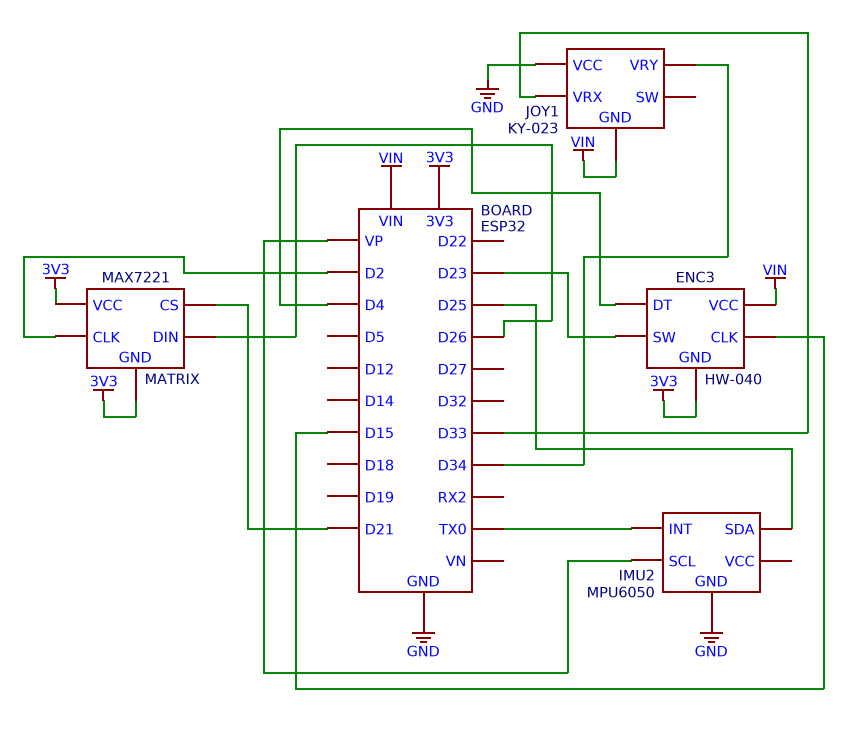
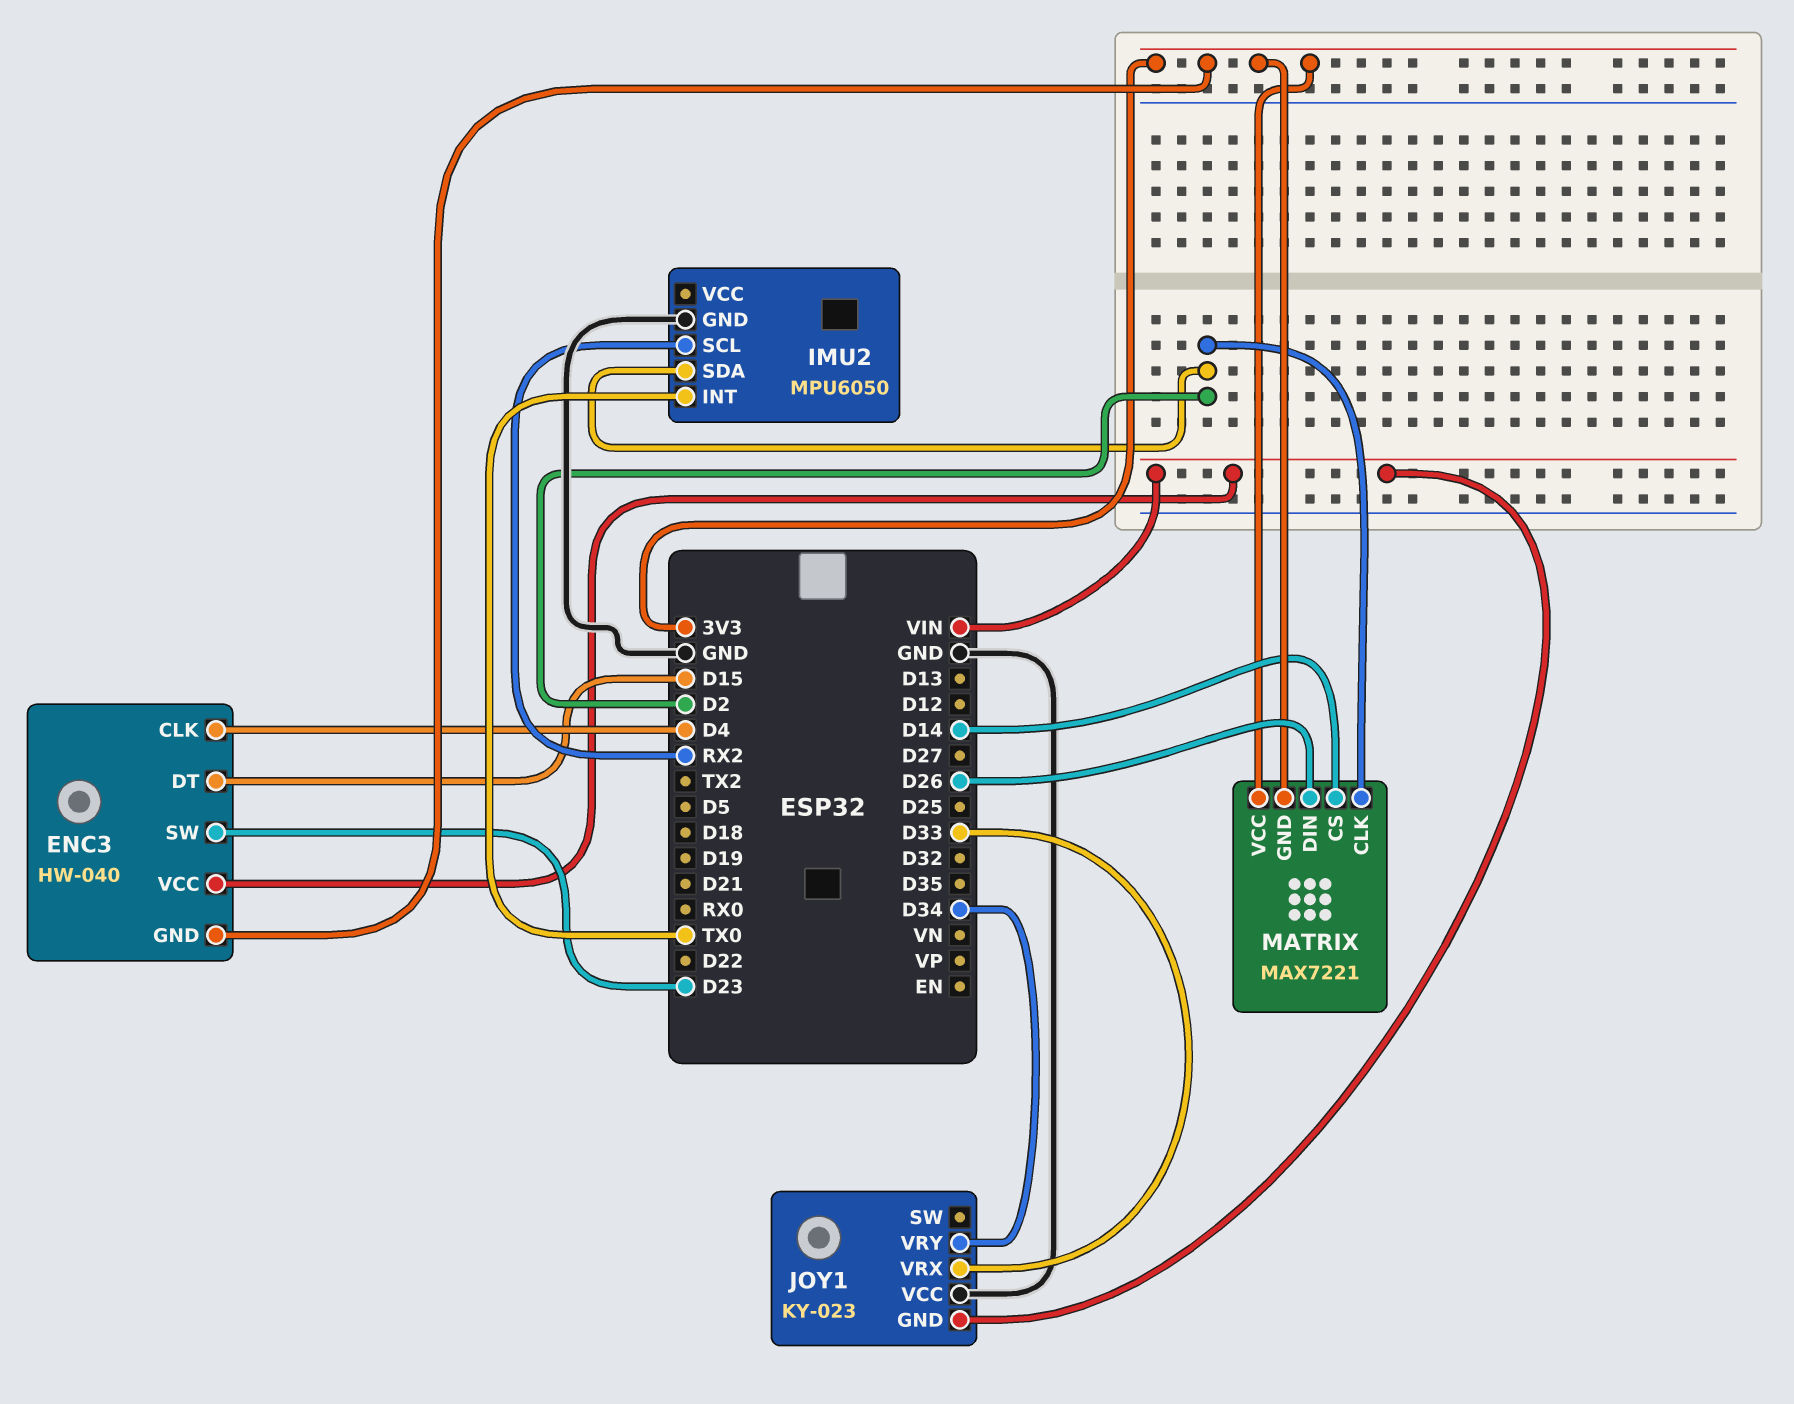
ENC3 pin CLK: D15 -> D4
ENC3 pin DT: D4 -> D15
IMU2 pin SCL: VP -> RX2
IMU2 pin SDA: D25 -> D2
MATRIX pin CS: D21 -> D14

